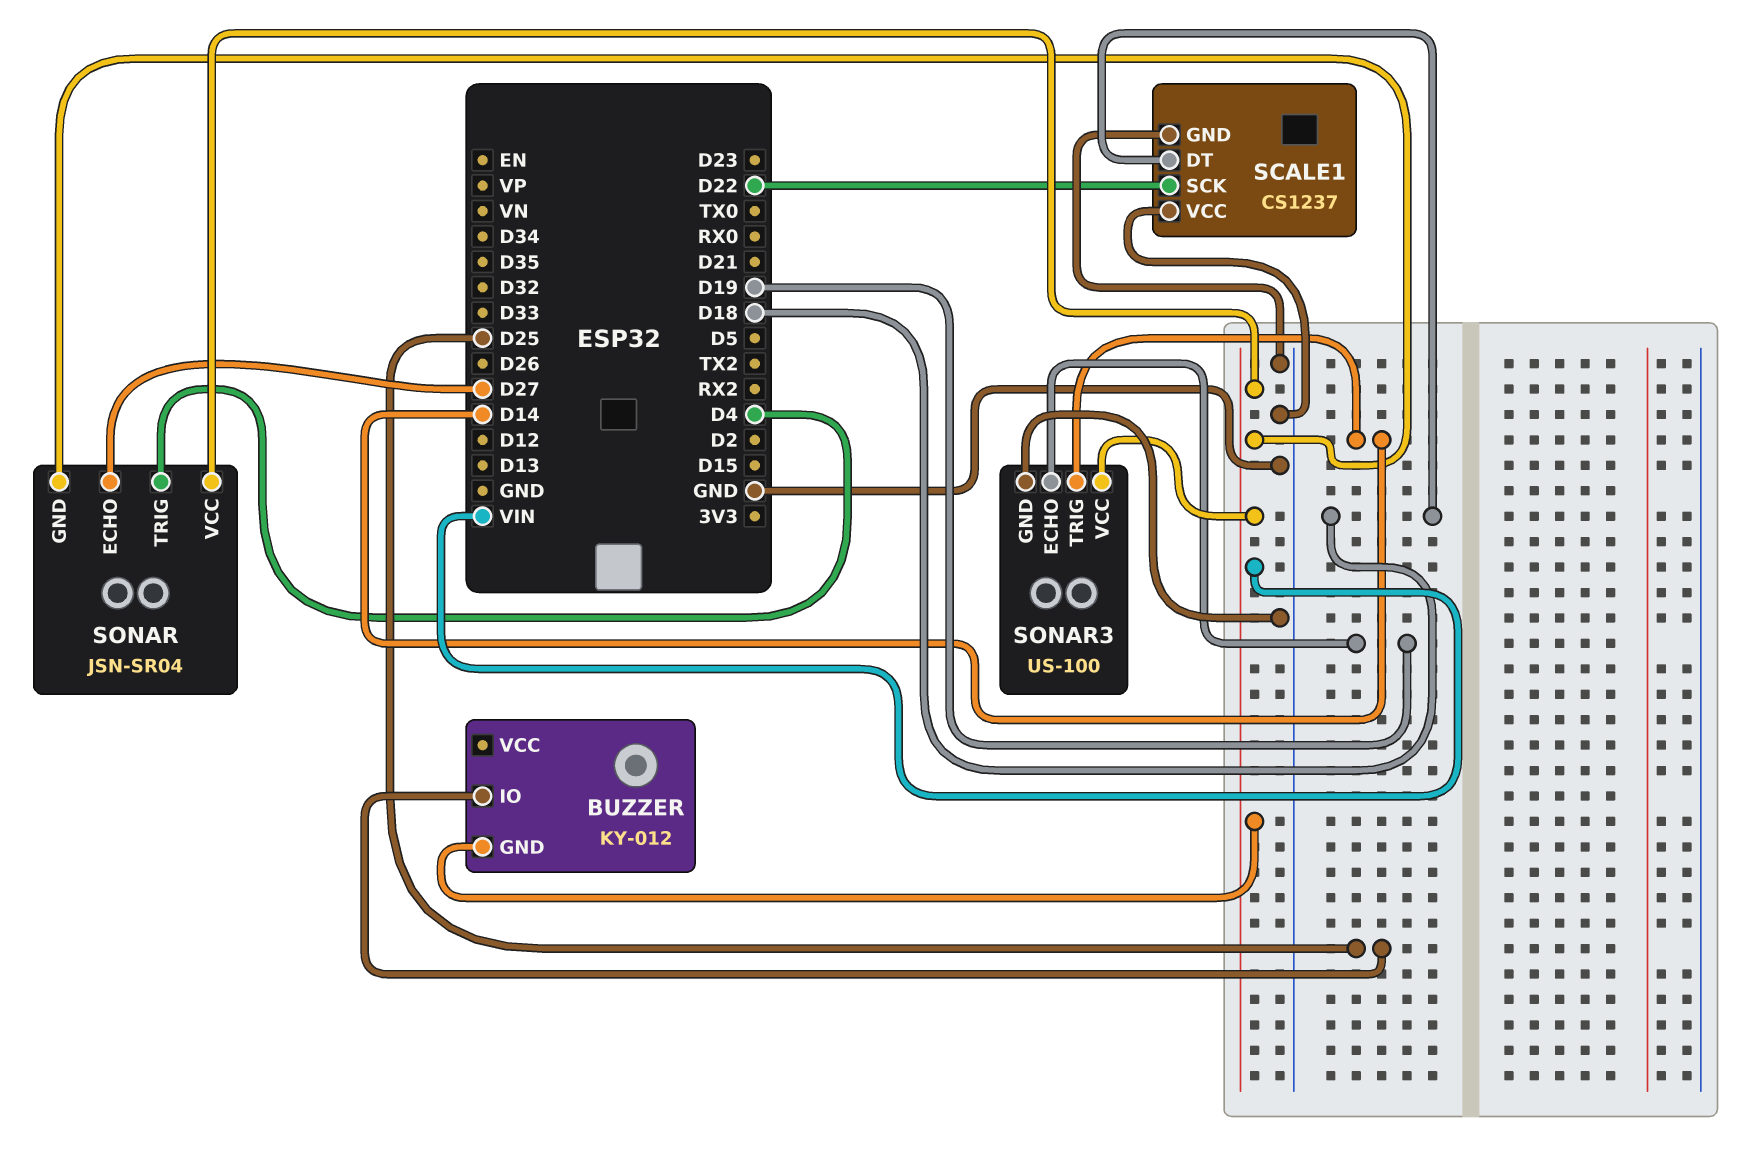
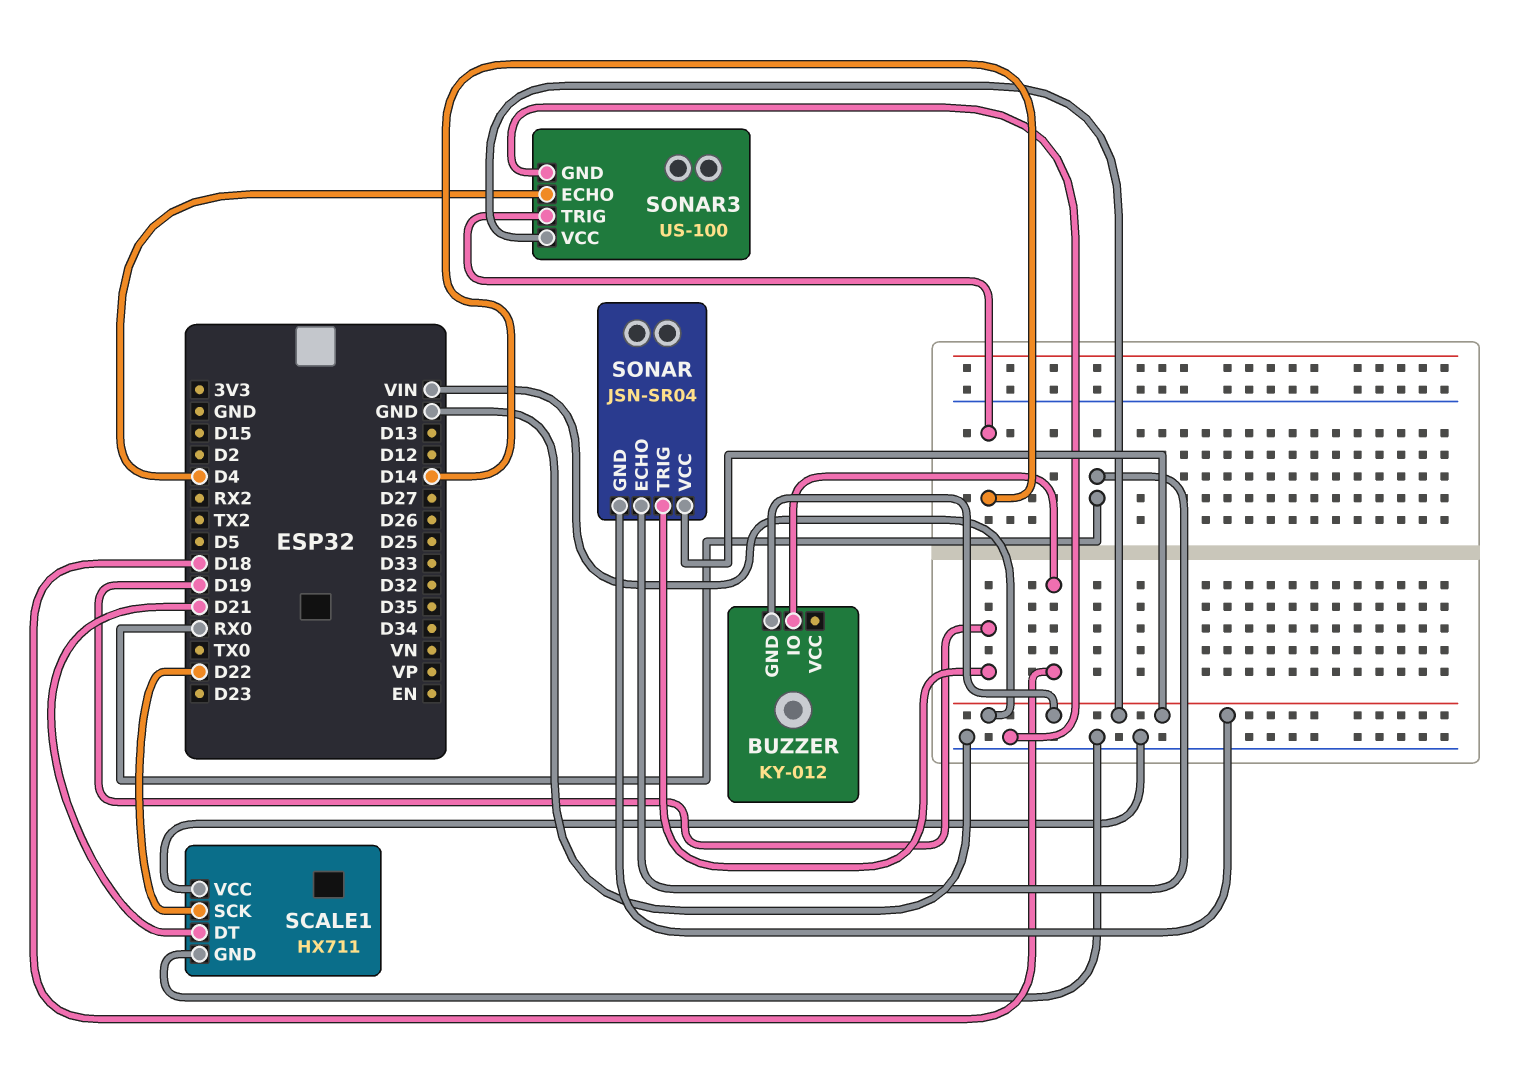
BUZZER pin IO: D25 -> D18
SCALE1: CS1237 -> HX711
SCALE1 pin DT: D18 -> D21
SONAR pin ECHO: D27 -> RX0
SONAR pin TRIG: D4 -> D19
SONAR3 pin ECHO: D19 -> D4

